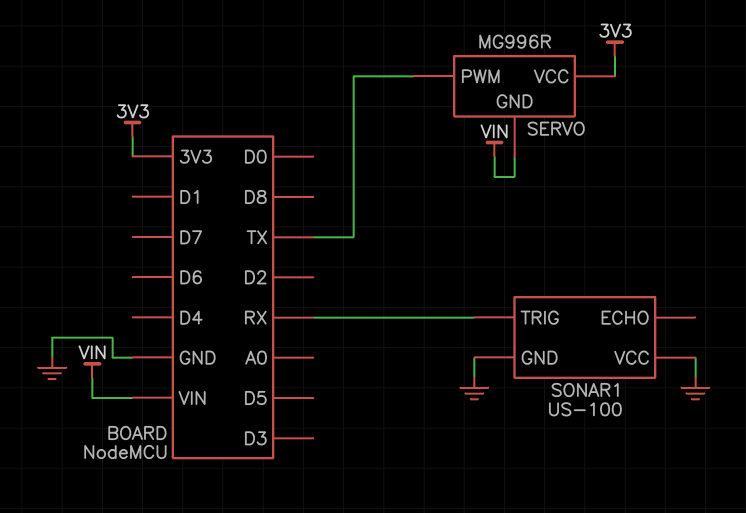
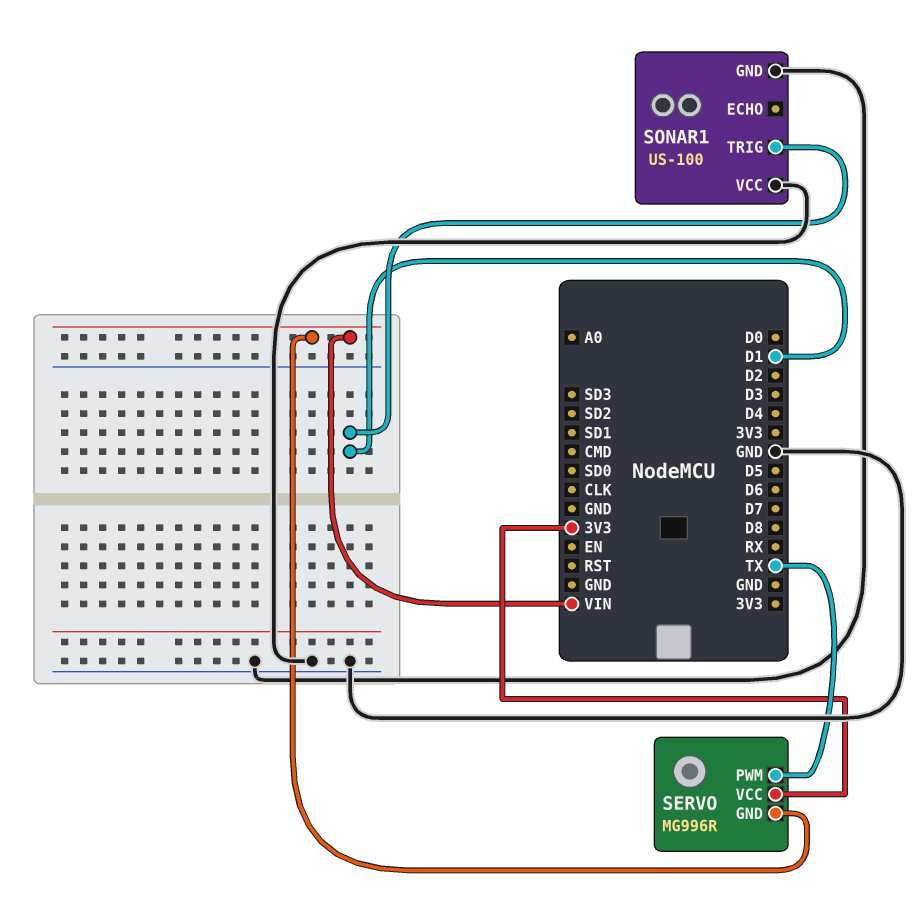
SONAR1 pin TRIG: RX -> D1

